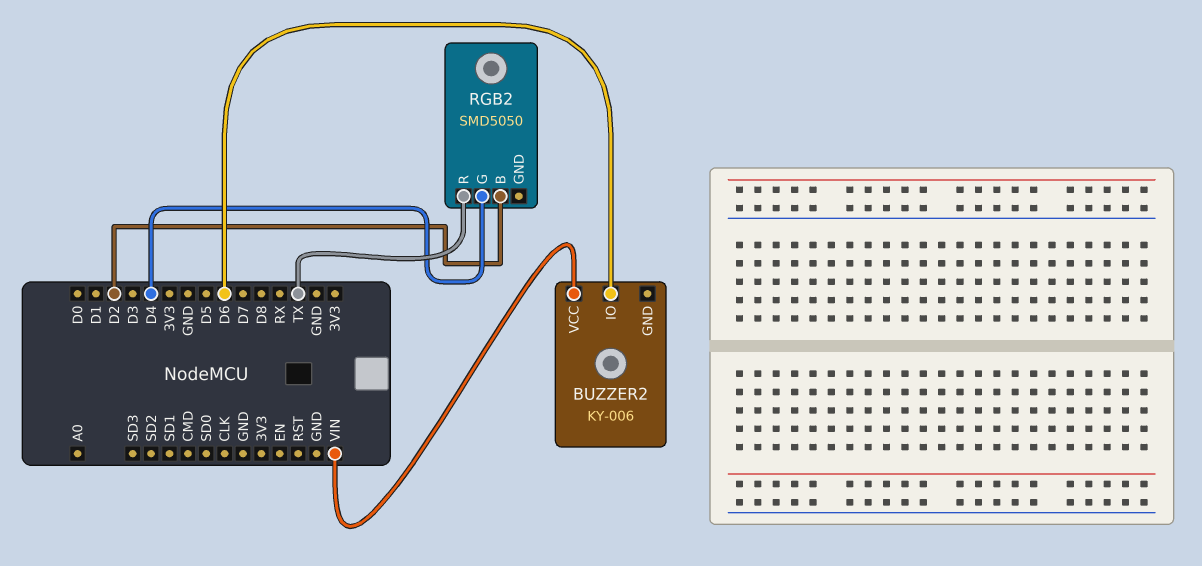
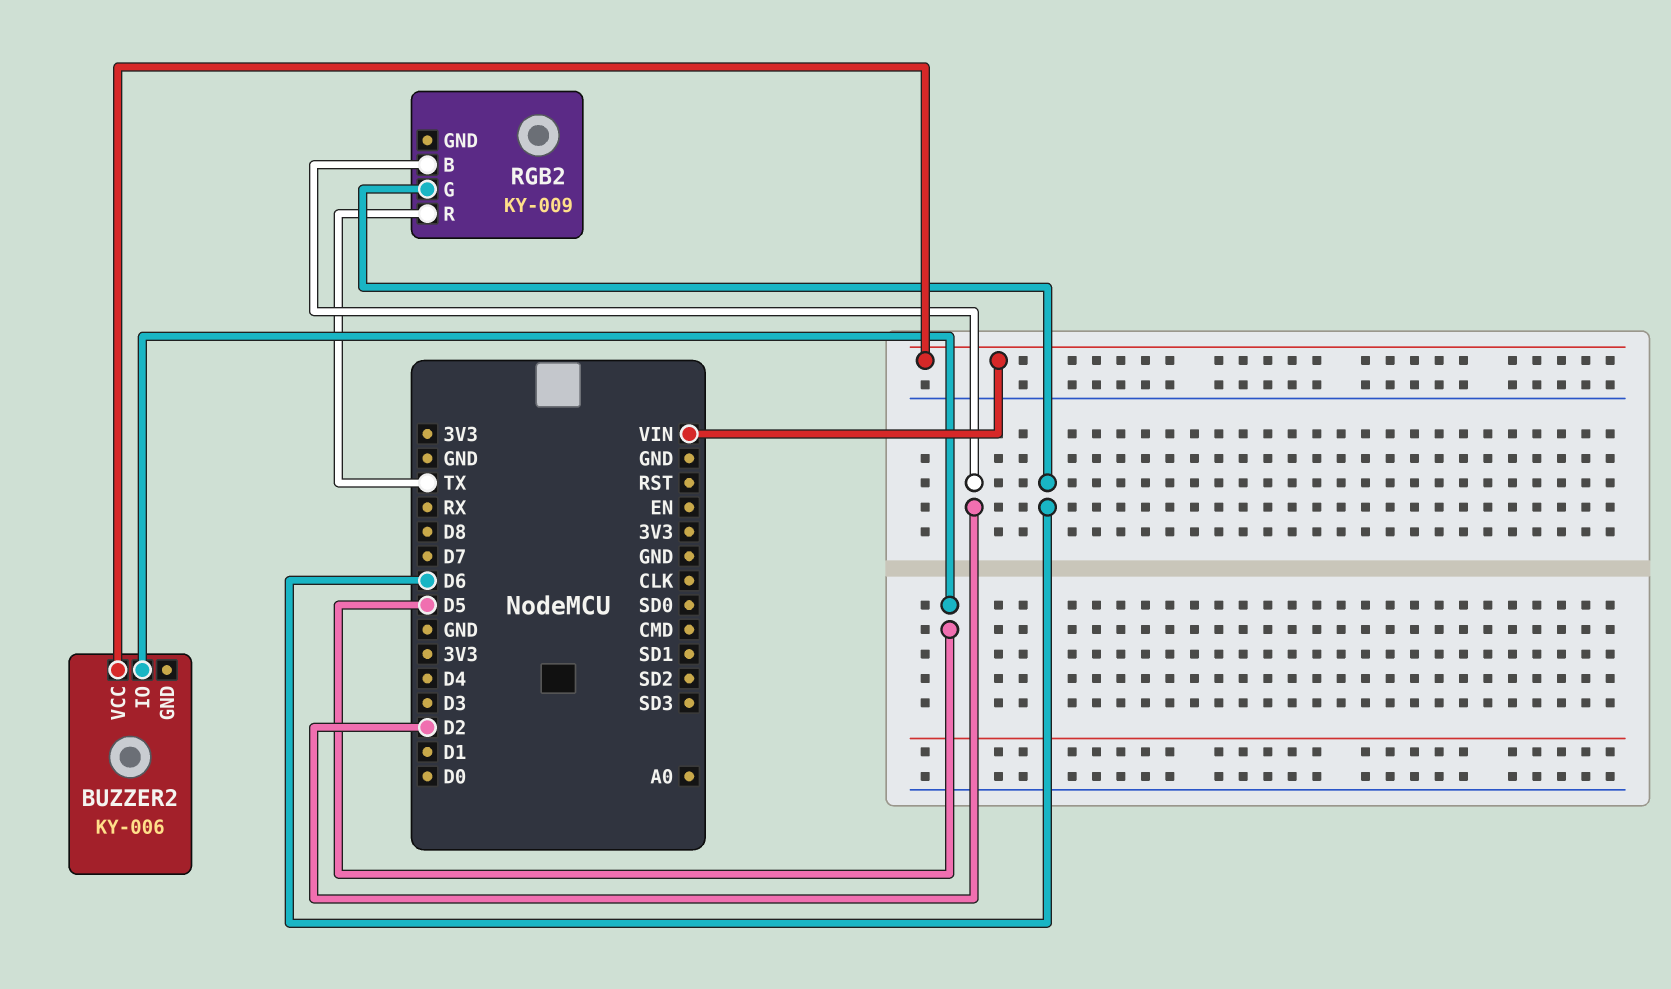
BUZZER2 pin IO: D6 -> D5
RGB2: SMD5050 -> KY-009
RGB2 pin G: D4 -> D6

